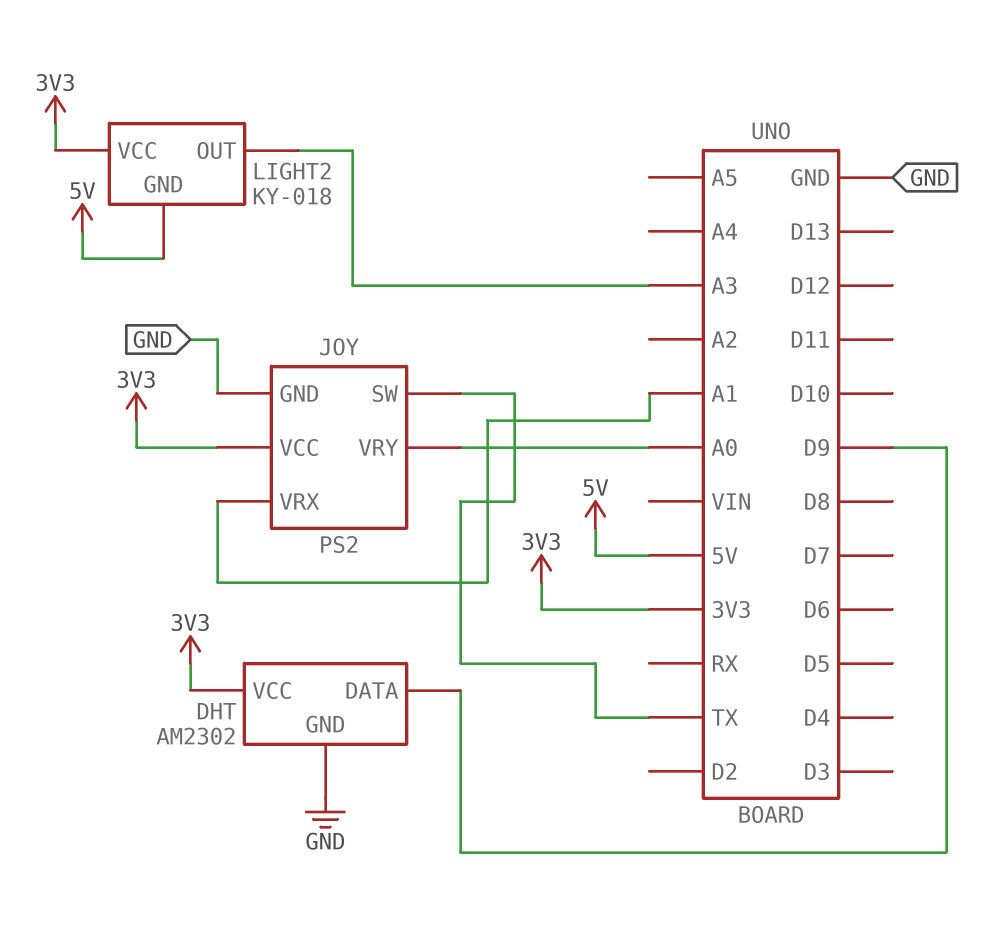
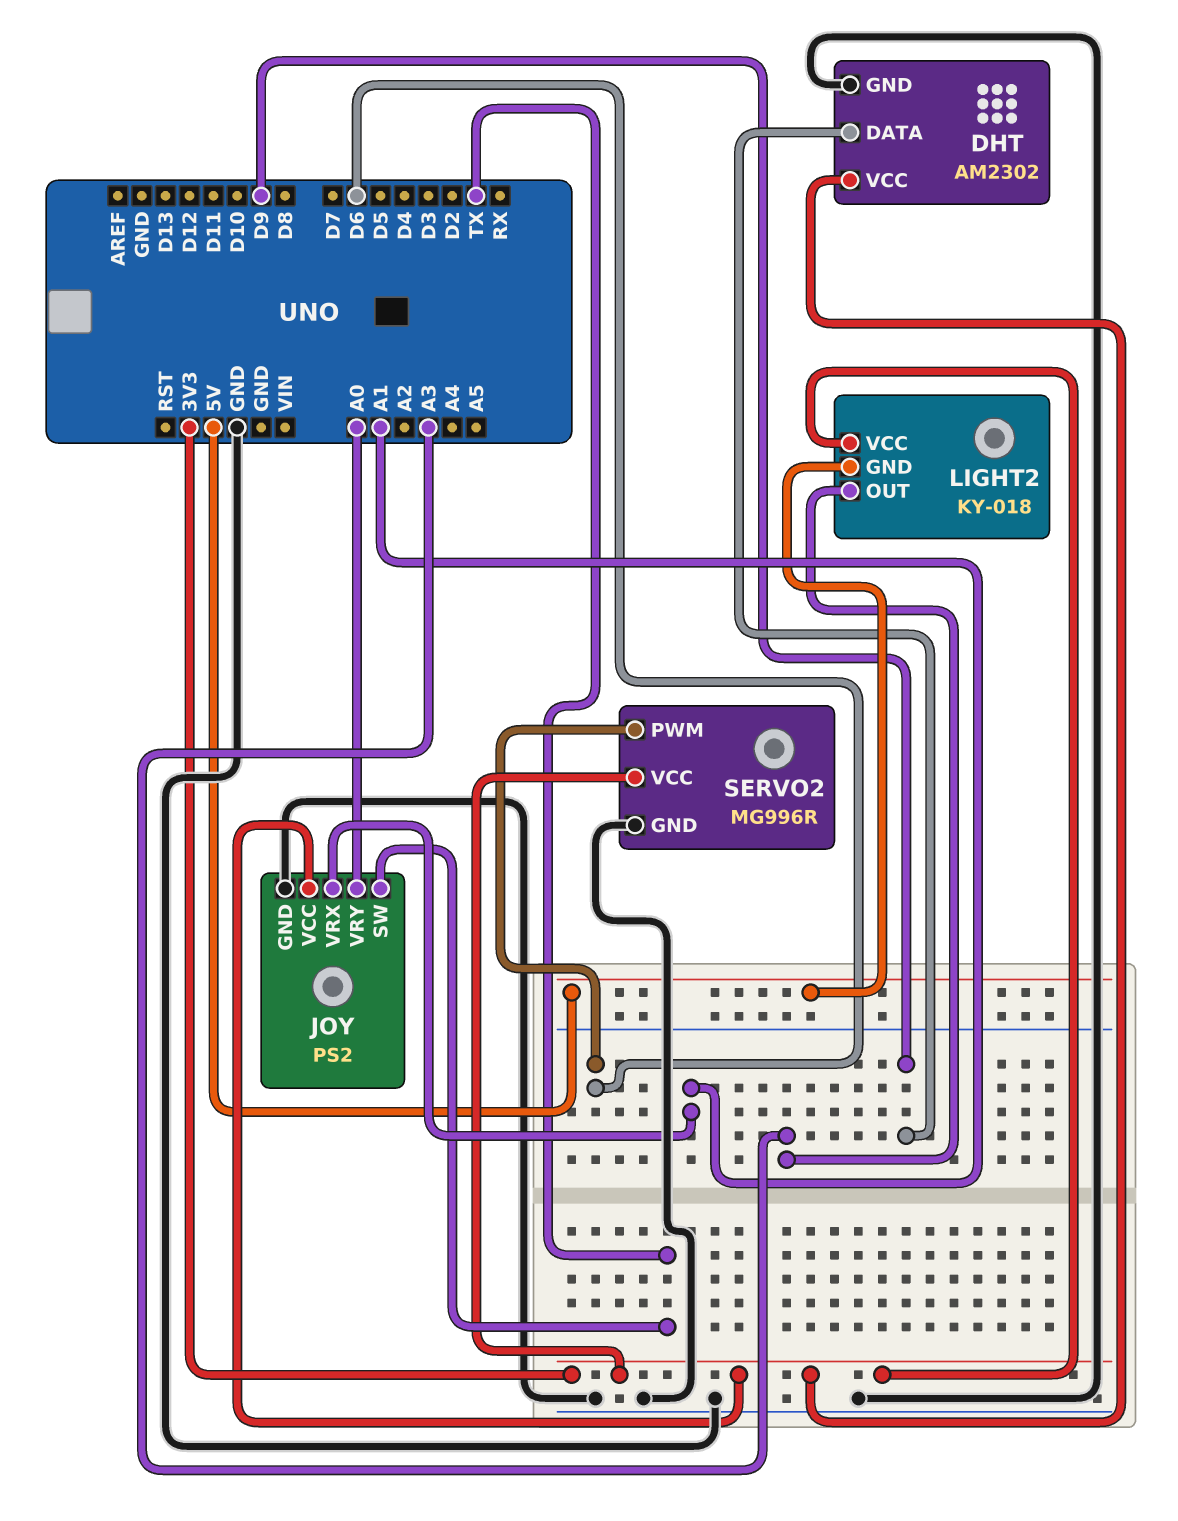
SERVO2: none -> MG996R
SERVO2 pin GND: none -> GND
SERVO2 pin PWM: none -> D6
SERVO2 pin VCC: none -> 3V3

